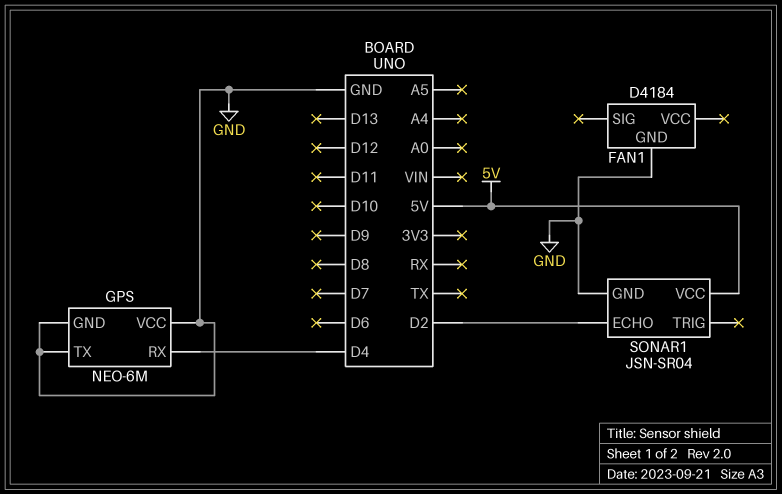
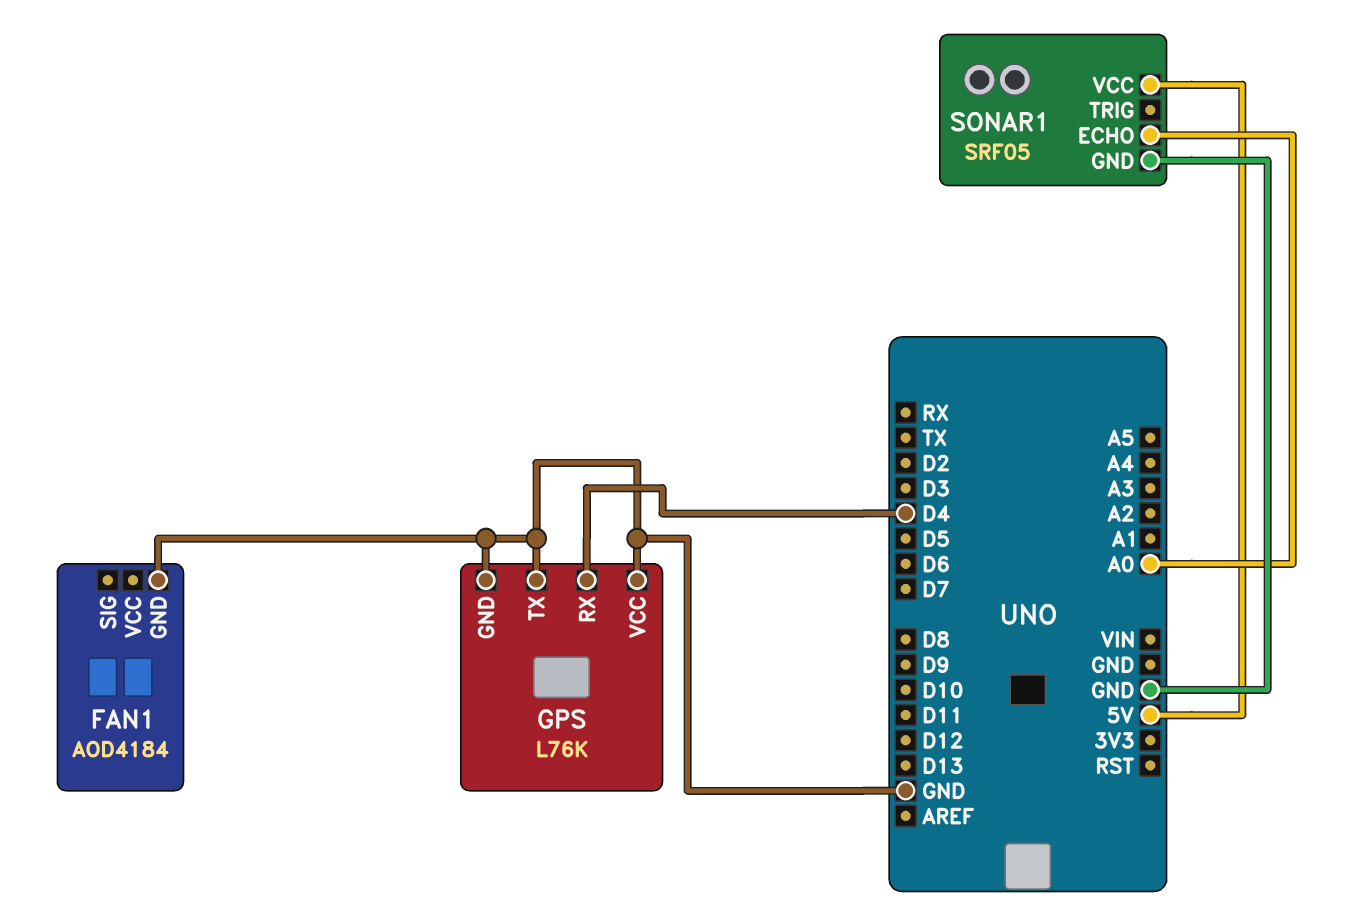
FAN1: D4184 -> AOD4184
GPS: NEO-6M -> L76K
SONAR1: JSN-SR04 -> SRF05
SONAR1 pin ECHO: D2 -> A0

